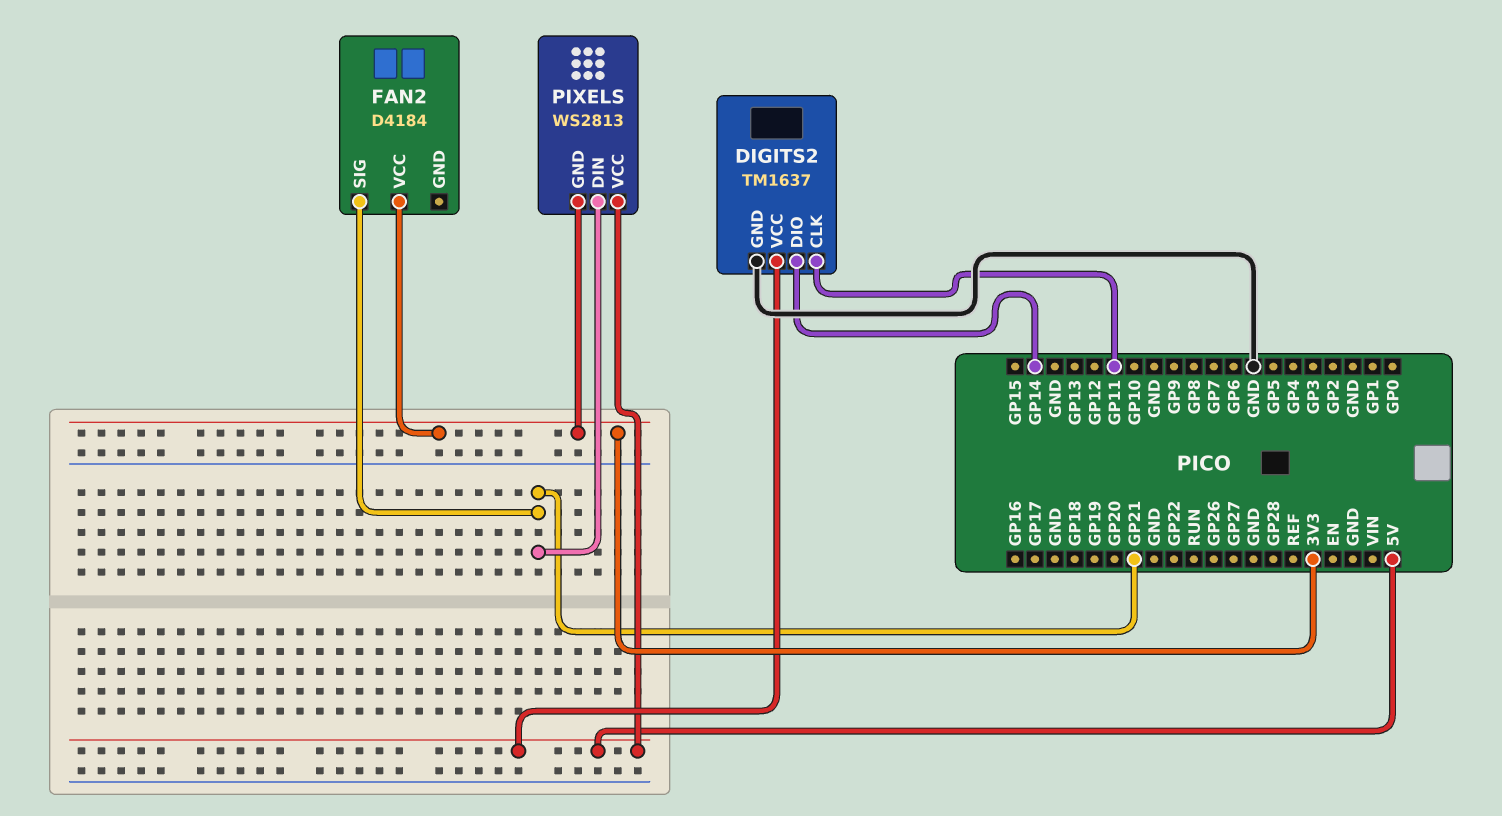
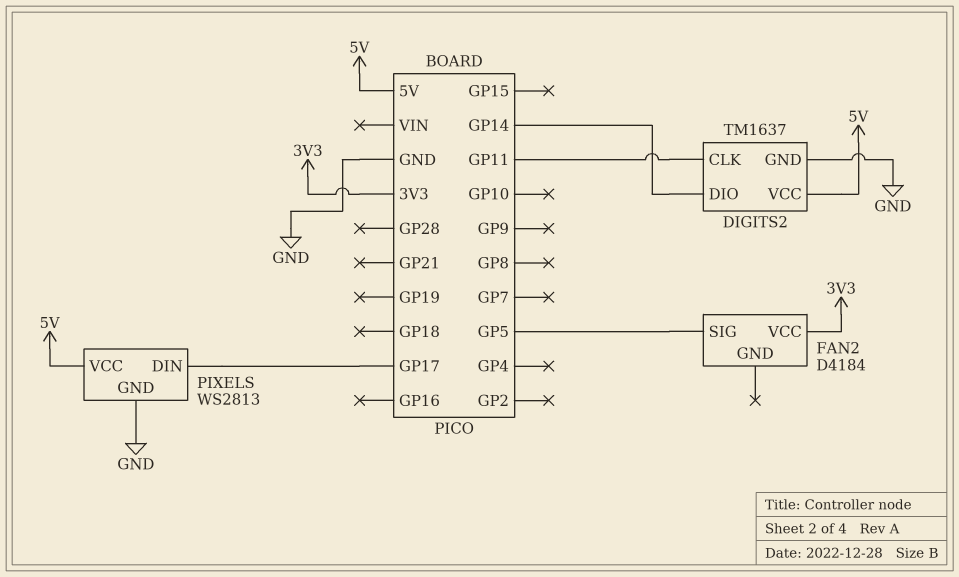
FAN2 pin SIG: GP21 -> GP5
PIXELS pin DIN: GP21 -> GP17
PIXELS pin GND: 3V3 -> GND

